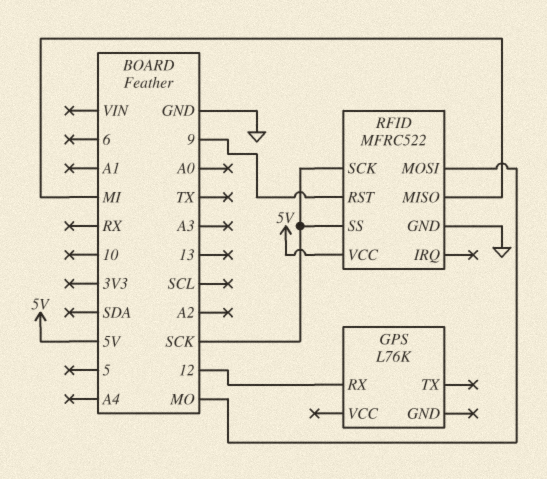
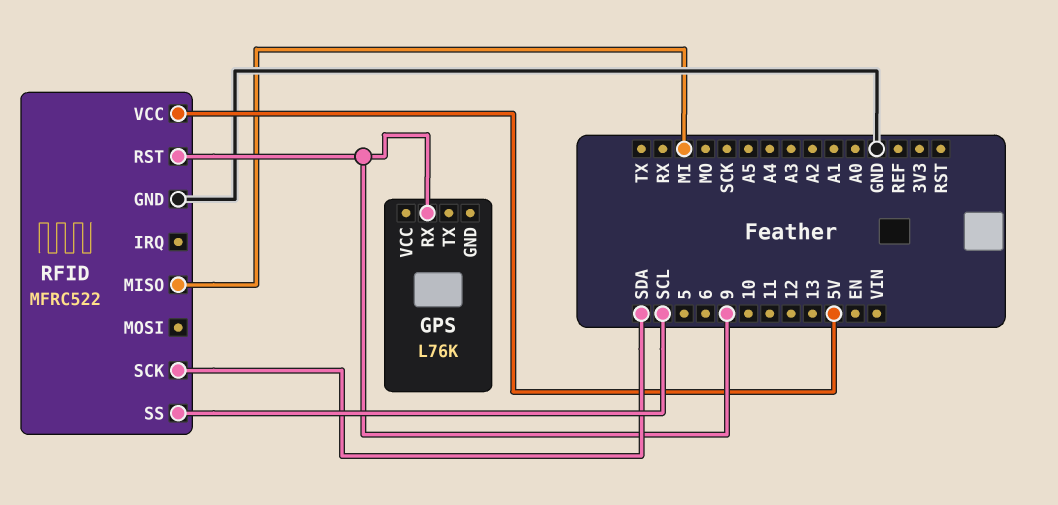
GPS pin RX: 12 -> 9
RFID pin MOSI: MO -> none
RFID pin SCK: SCK -> SDA
RFID pin SS: SCK -> SCL

